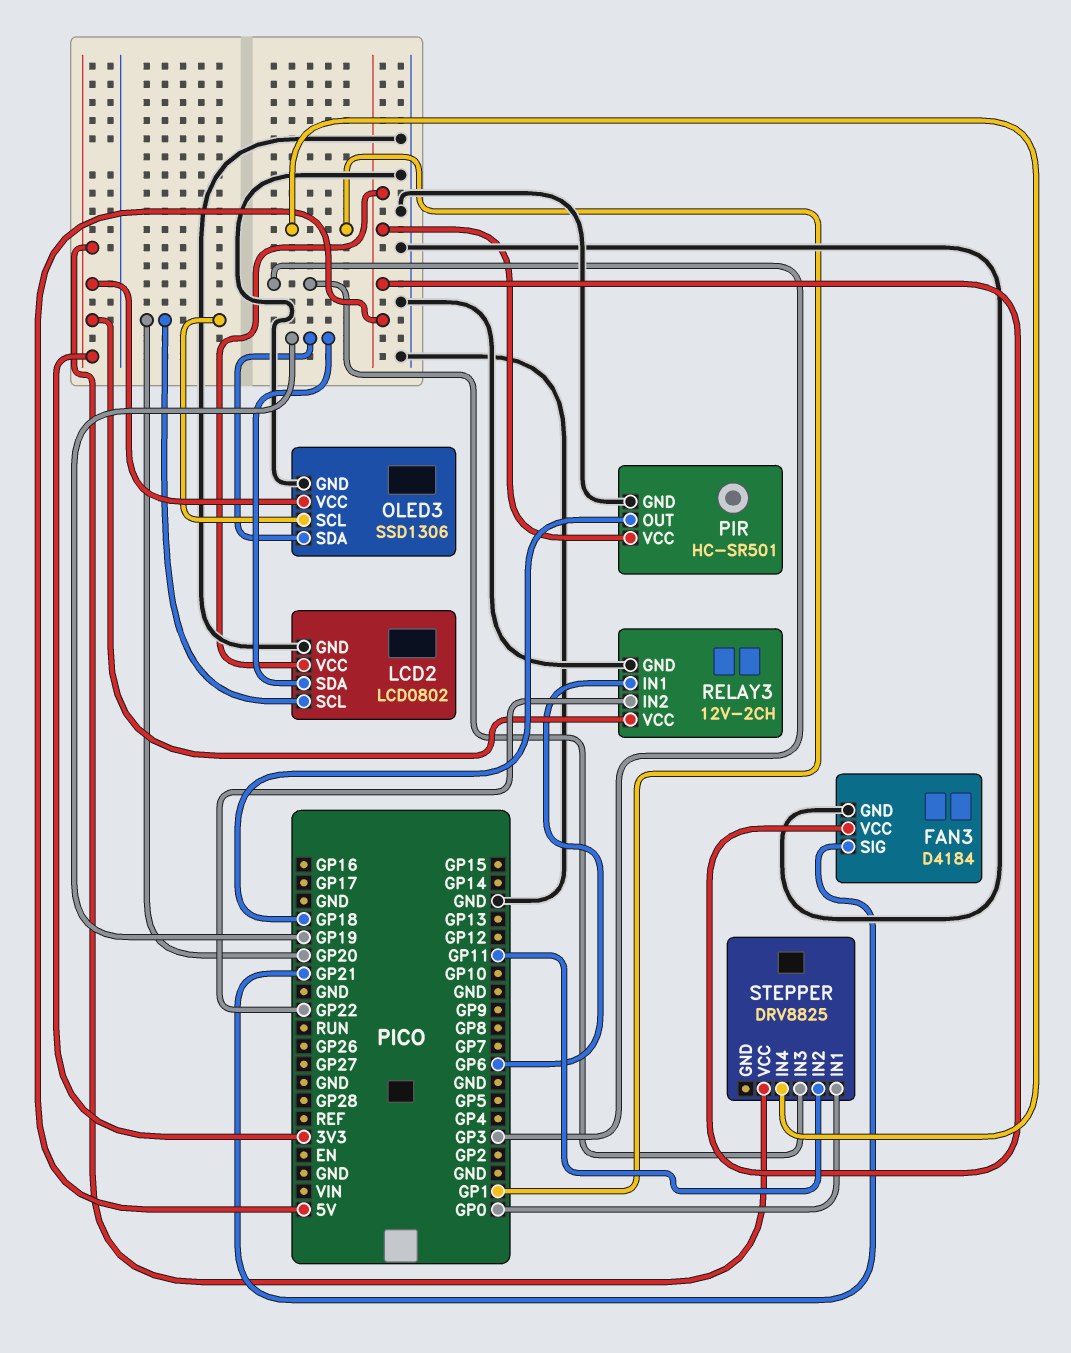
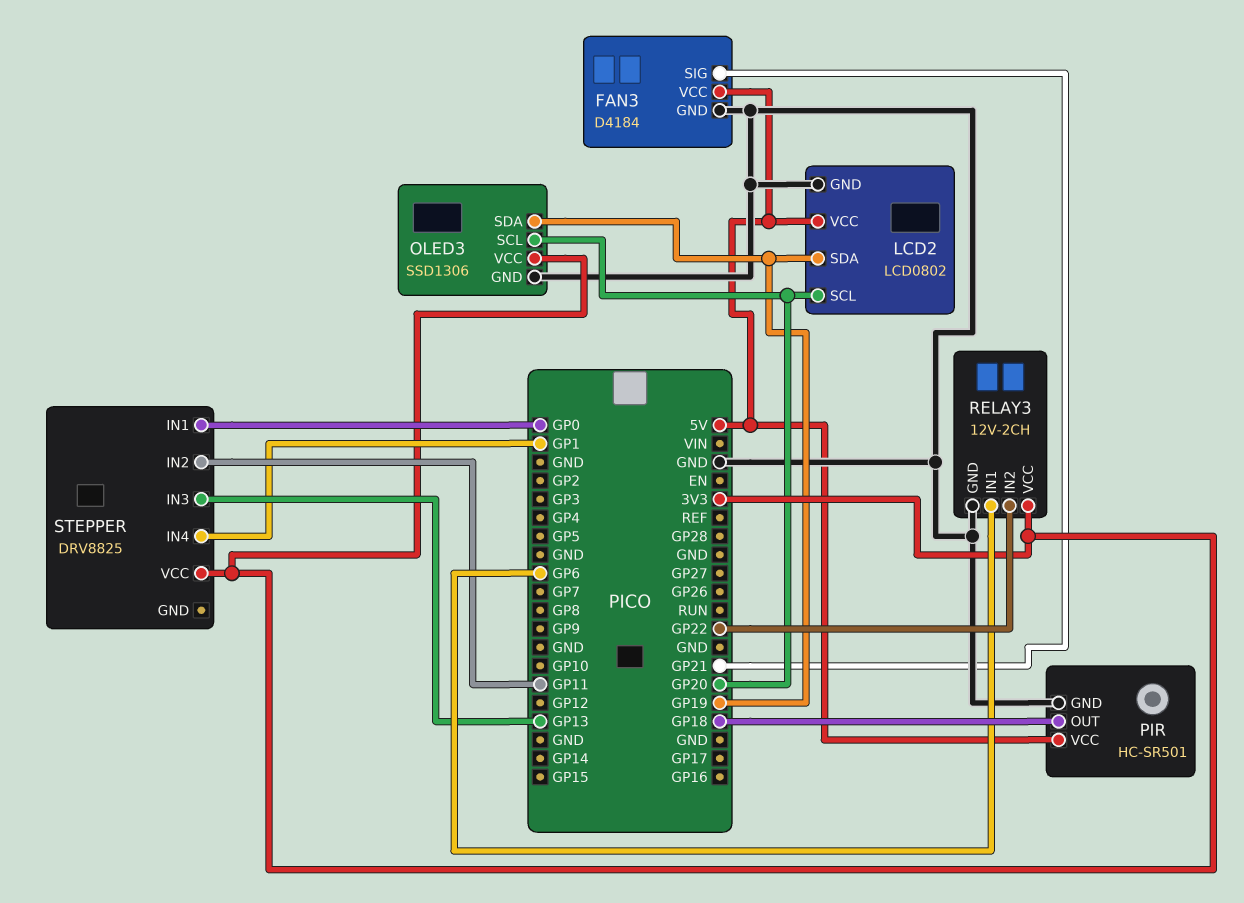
STEPPER pin IN3: GP3 -> GP13

